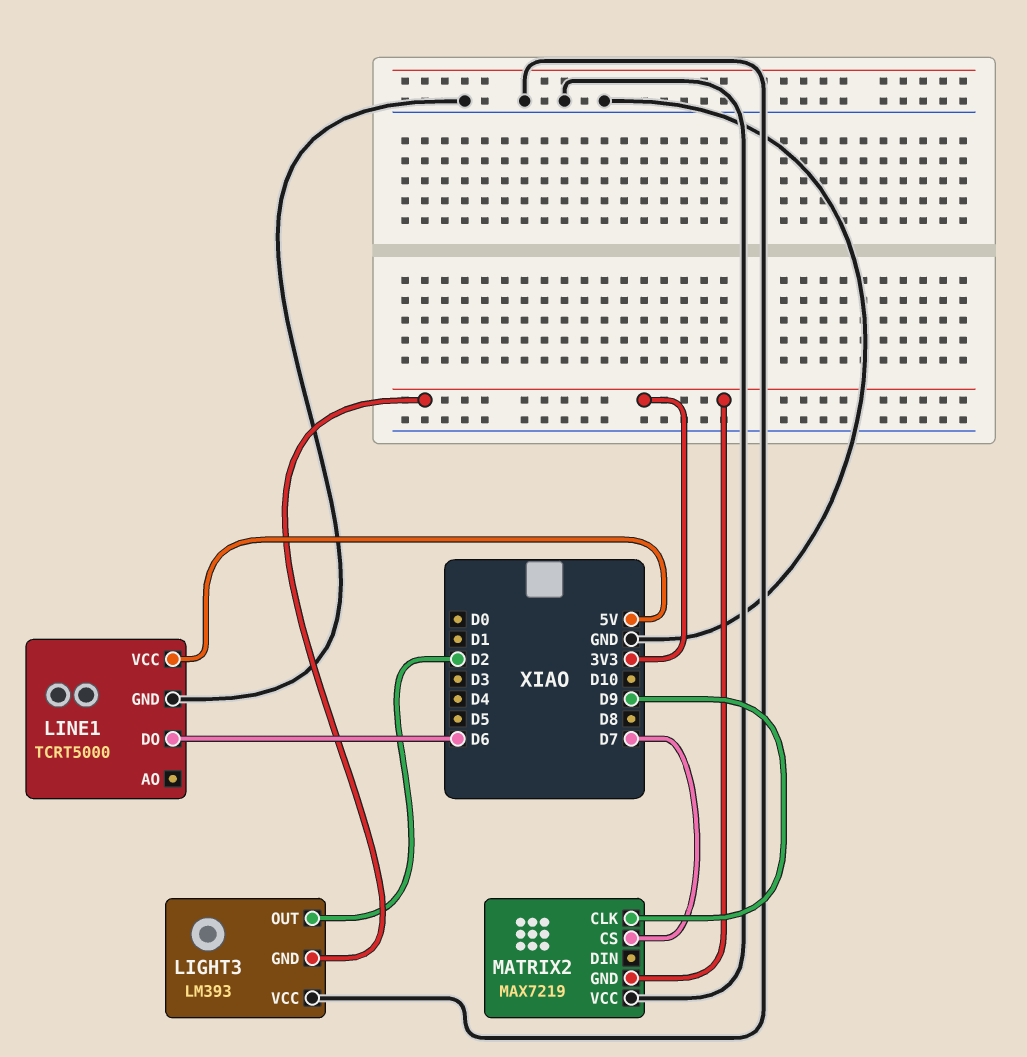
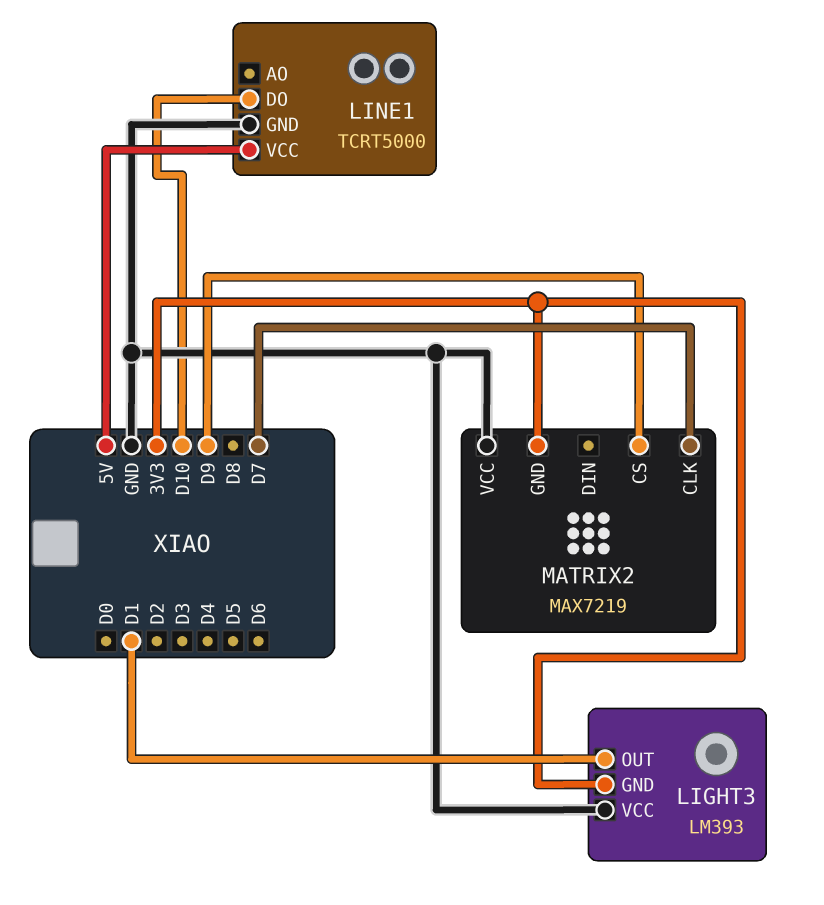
LIGHT3 pin OUT: D2 -> D1
LINE1 pin DO: D6 -> D10
MATRIX2 pin CLK: D9 -> D7
MATRIX2 pin CS: D7 -> D9

